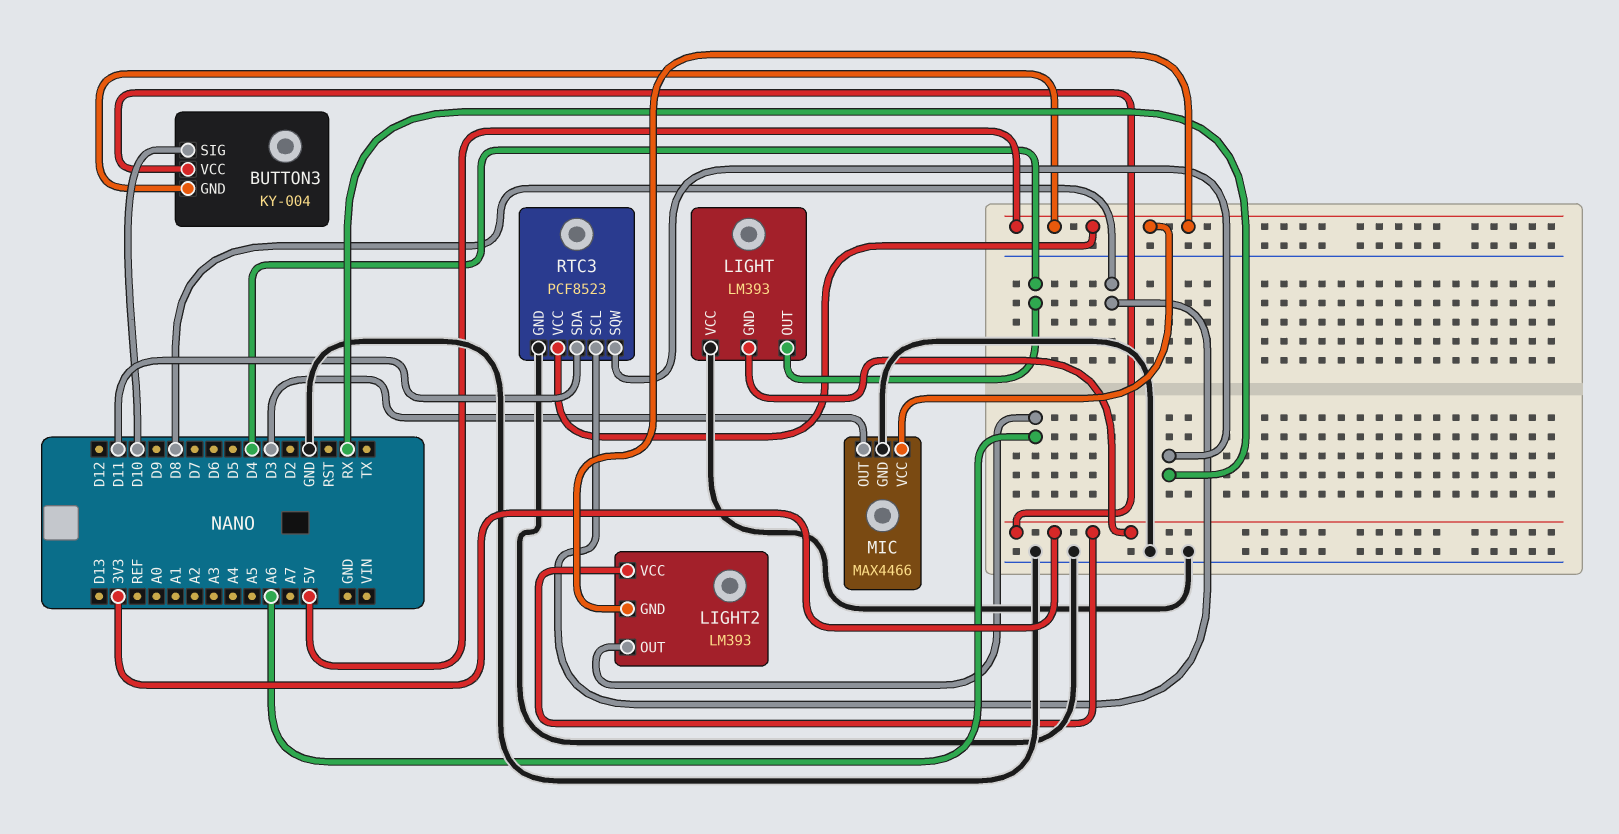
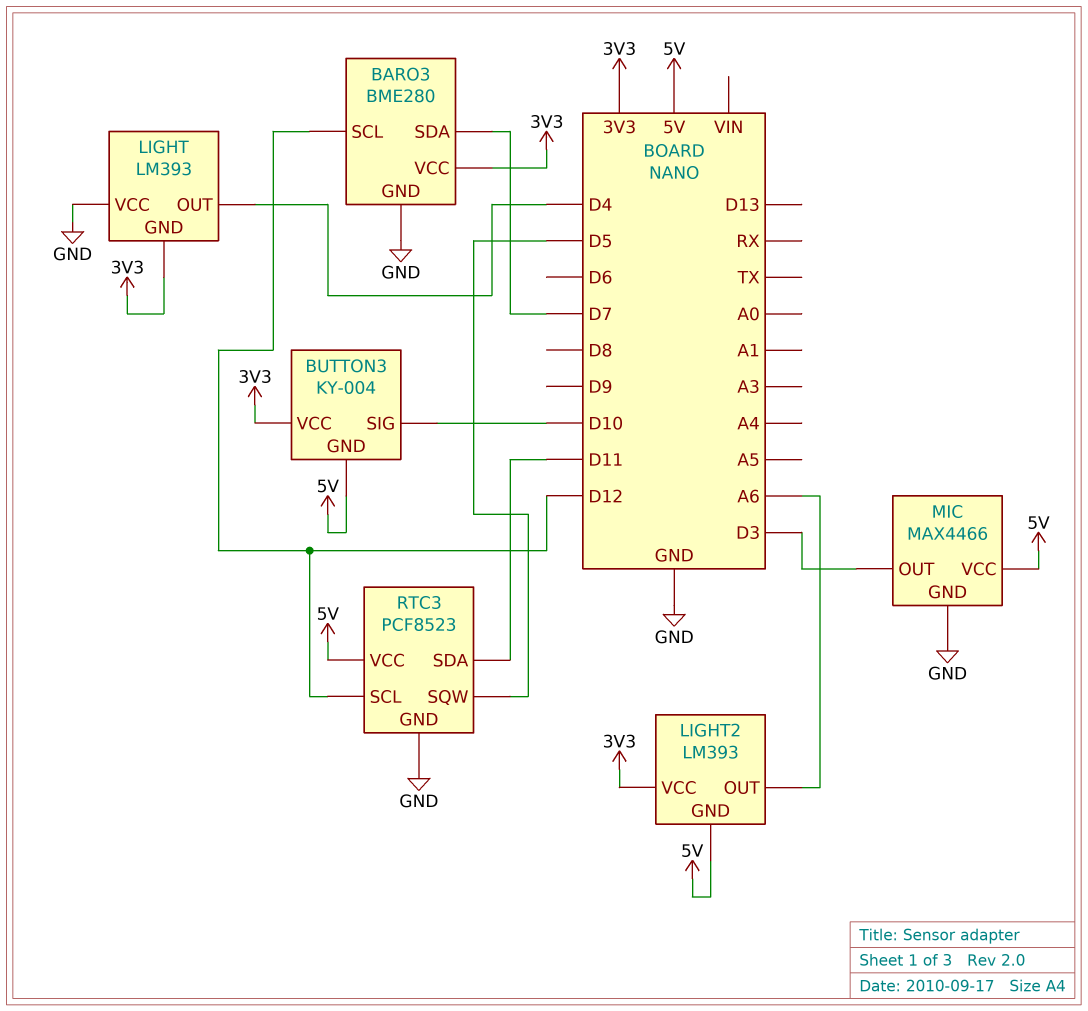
BARO3: none -> BME280
BARO3 pin GND: none -> GND
BARO3 pin SCL: none -> D12
BARO3 pin SDA: none -> D7
BARO3 pin VCC: none -> 3V3
RTC3 pin SCL: D8 -> D12
RTC3 pin SQW: RX -> D5

